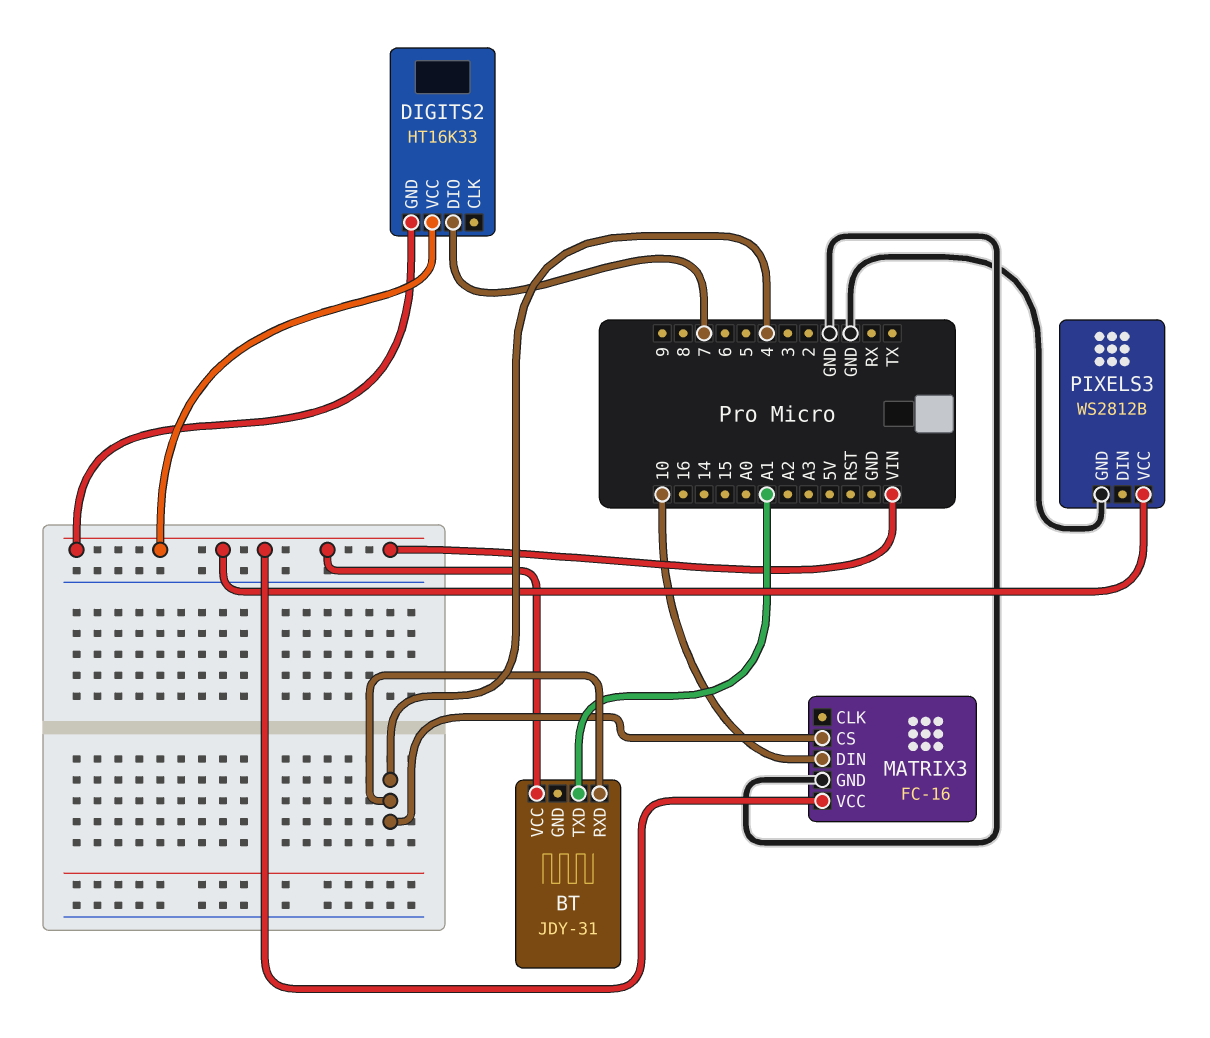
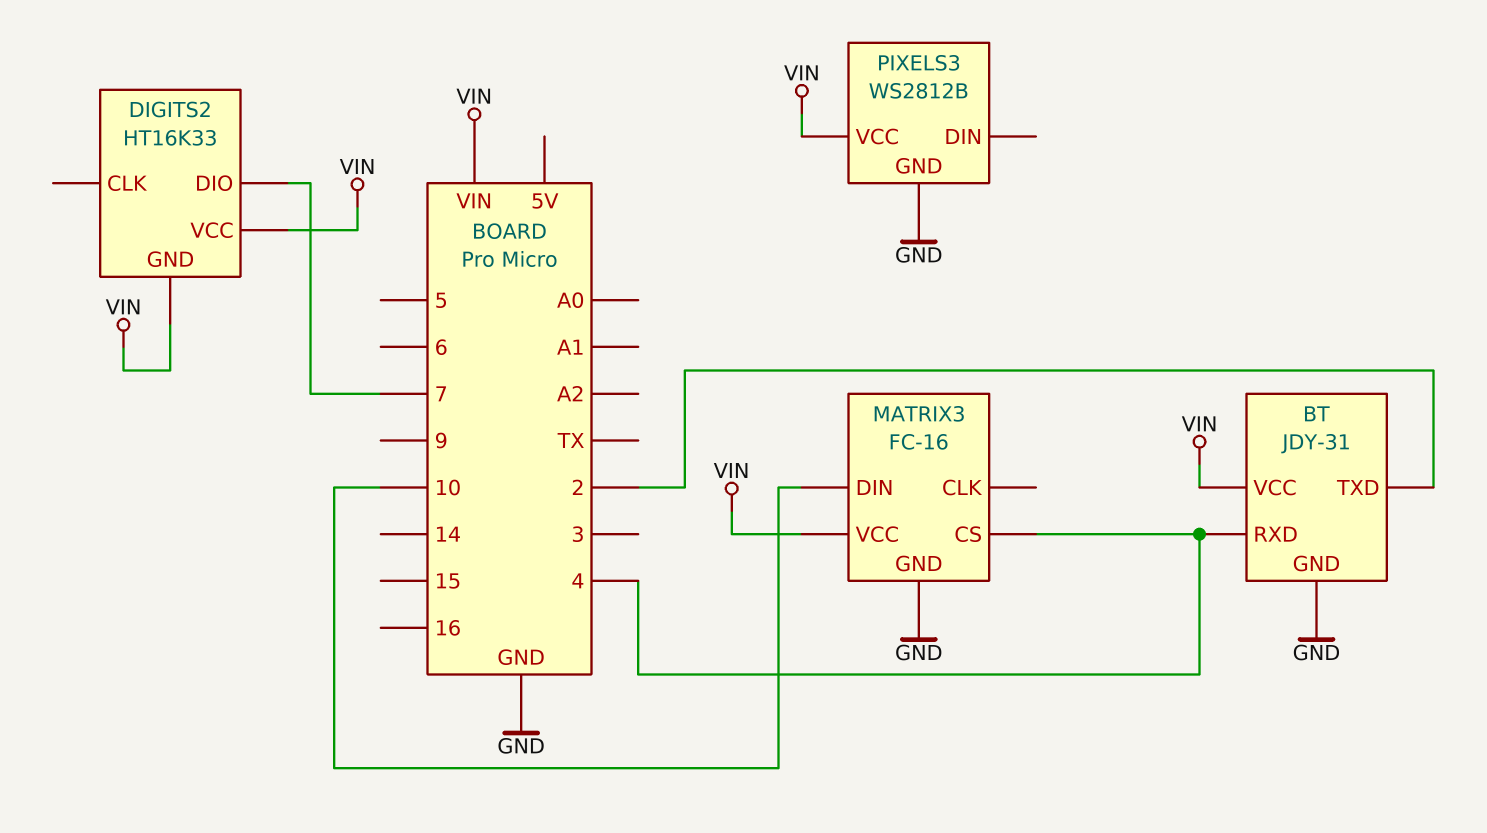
BT pin GND: none -> GND
BT pin TXD: A1 -> 2

